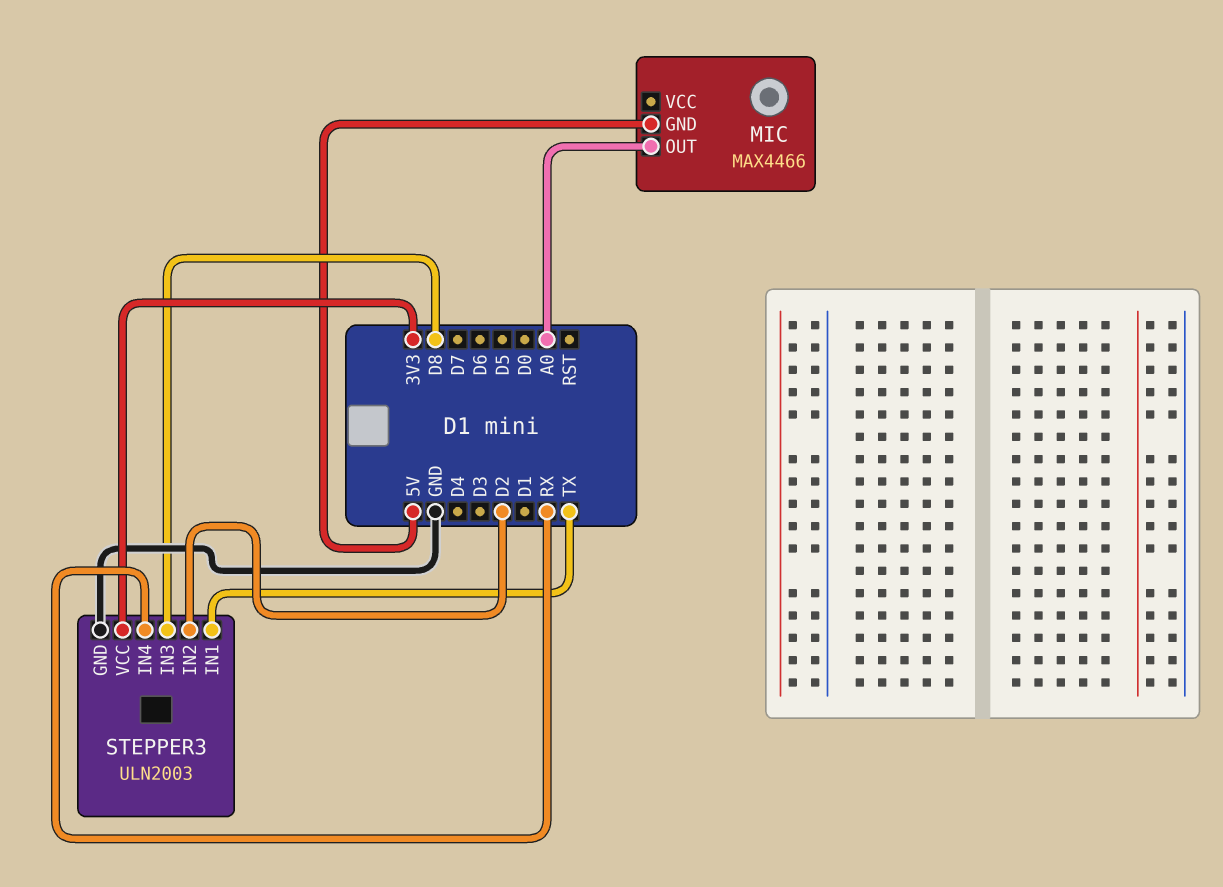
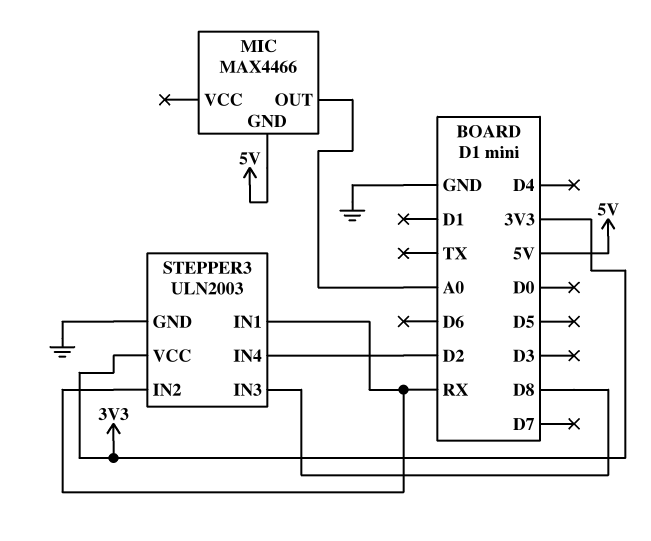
STEPPER3 pin IN1: TX -> RX
STEPPER3 pin IN2: D2 -> RX
STEPPER3 pin IN4: RX -> D2

